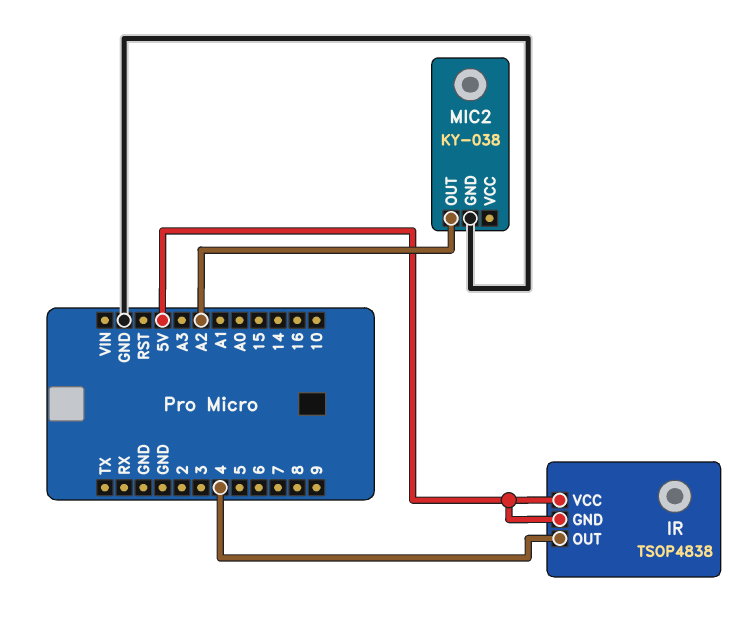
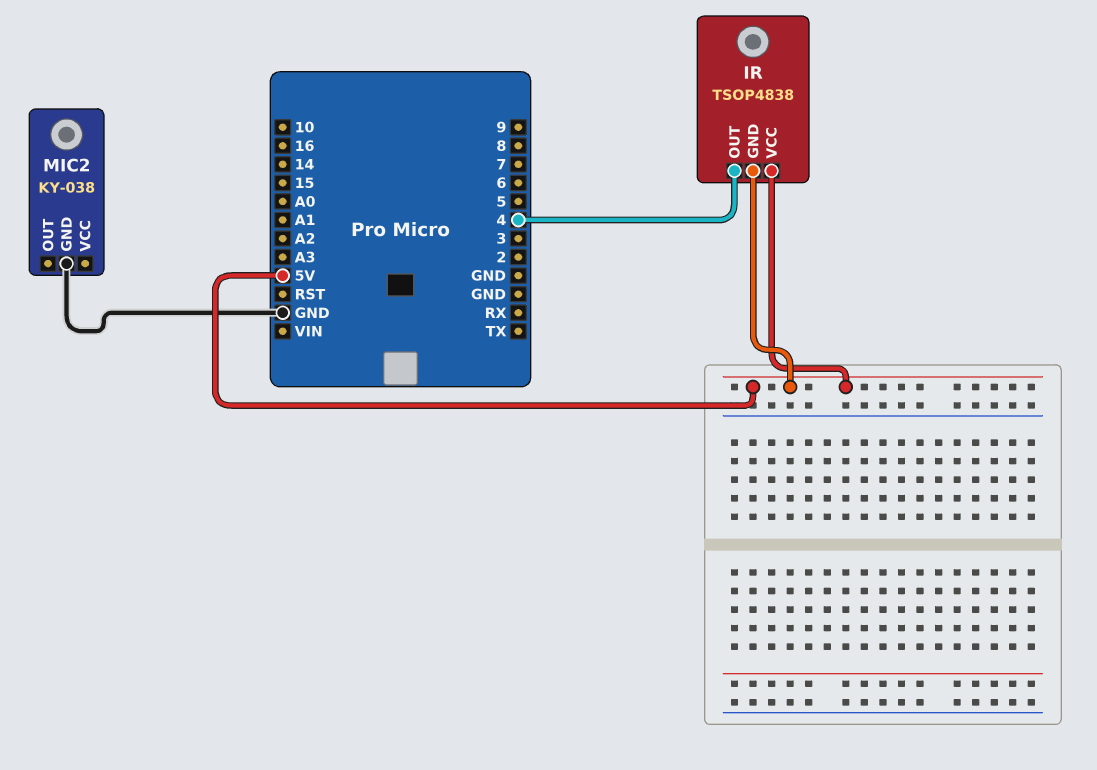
MIC2 pin OUT: A2 -> none

